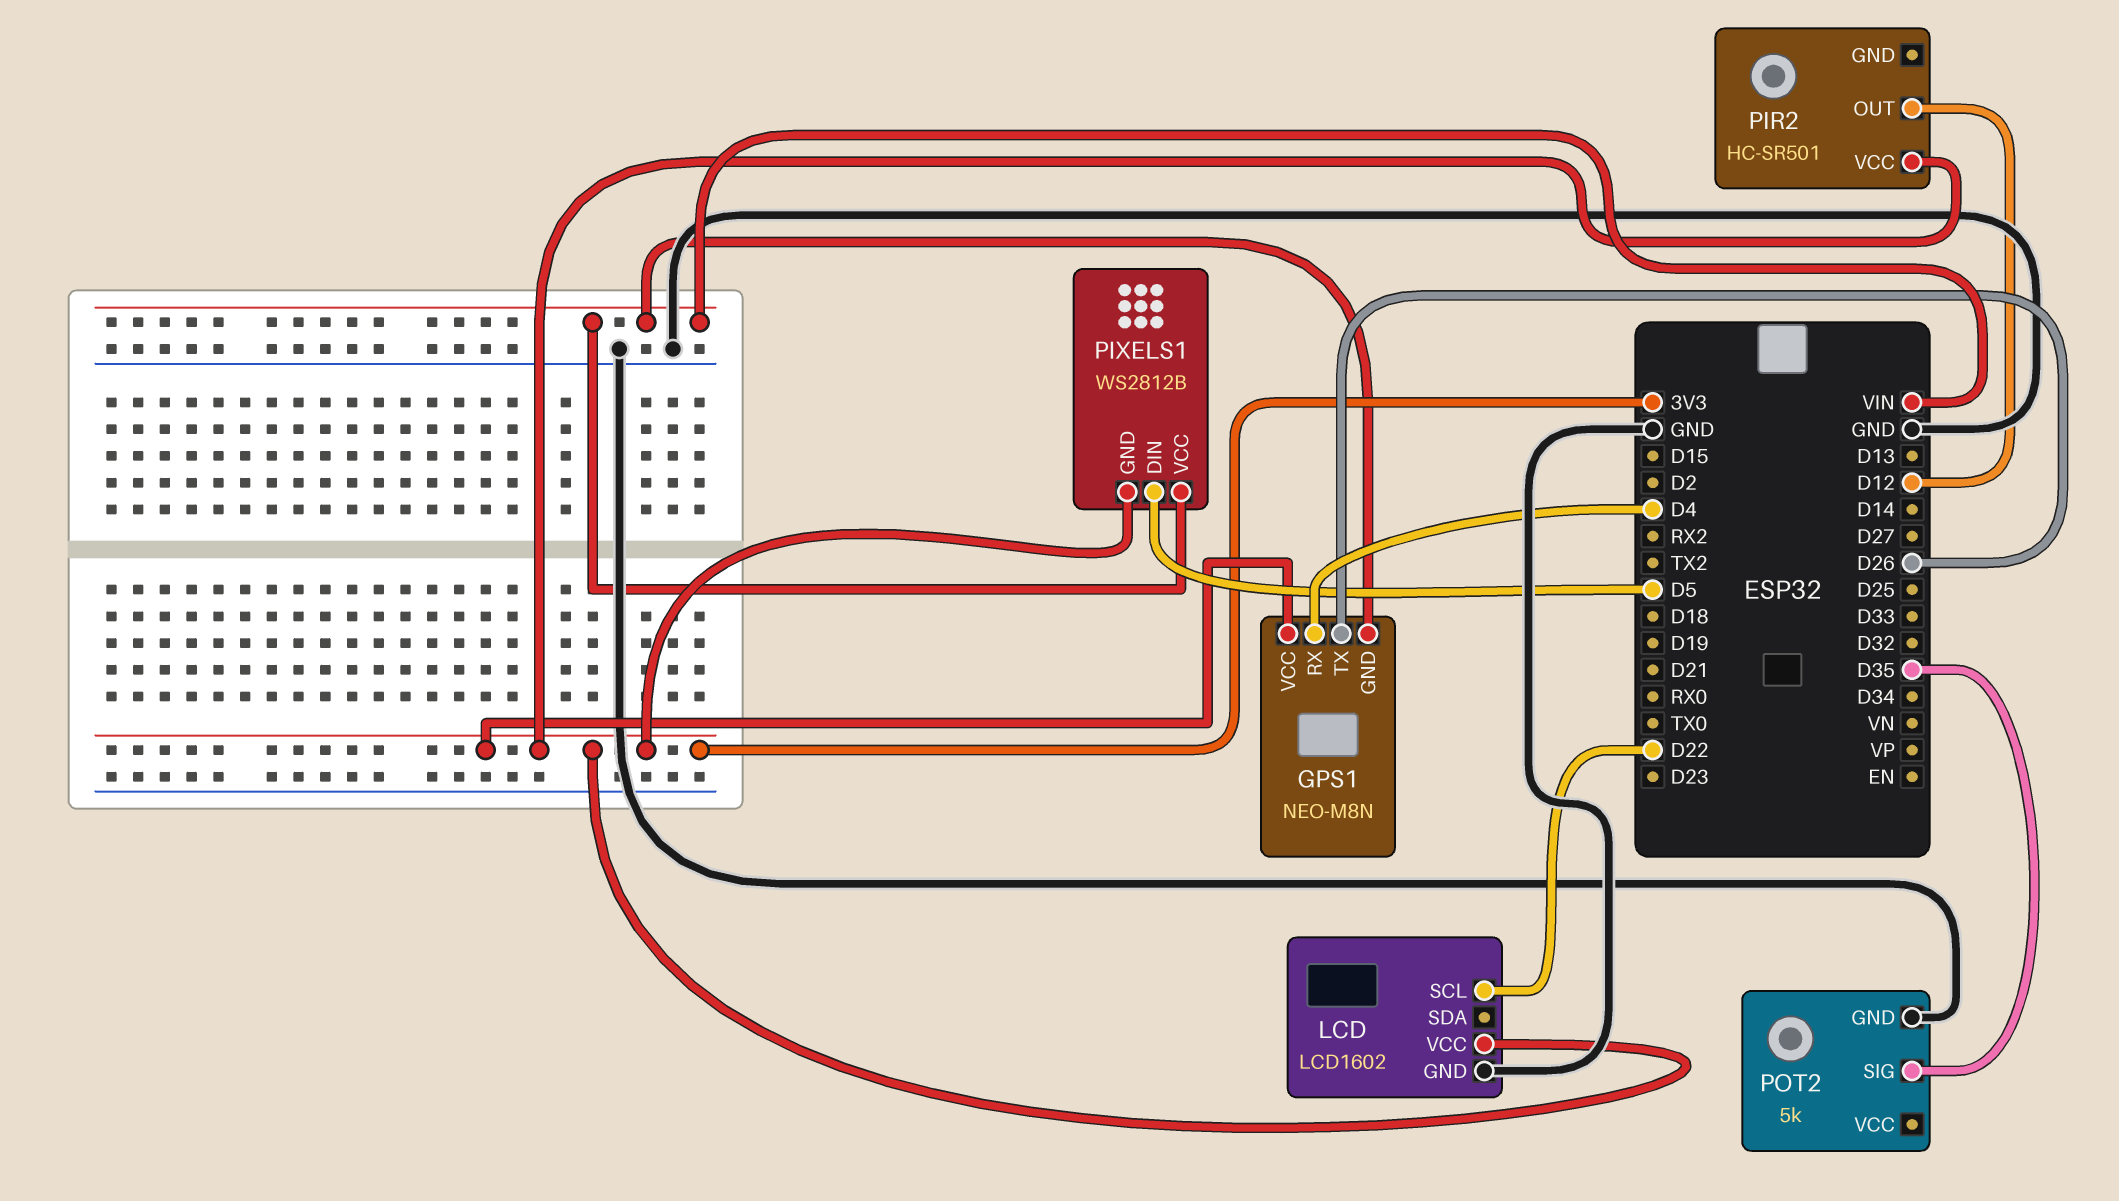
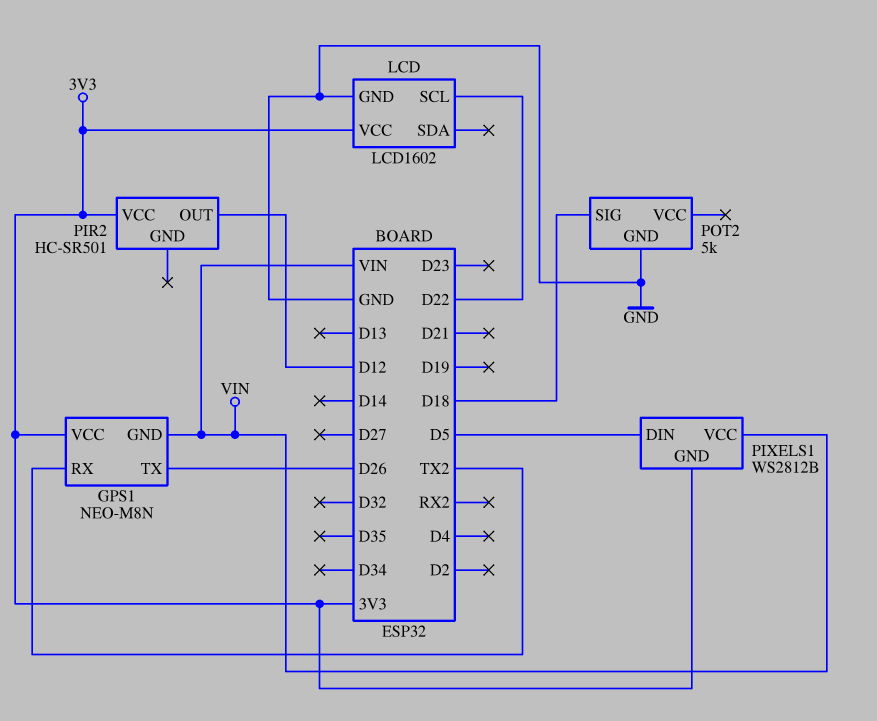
GPS1 pin RX: D4 -> TX2
POT2 pin SIG: D35 -> D18

